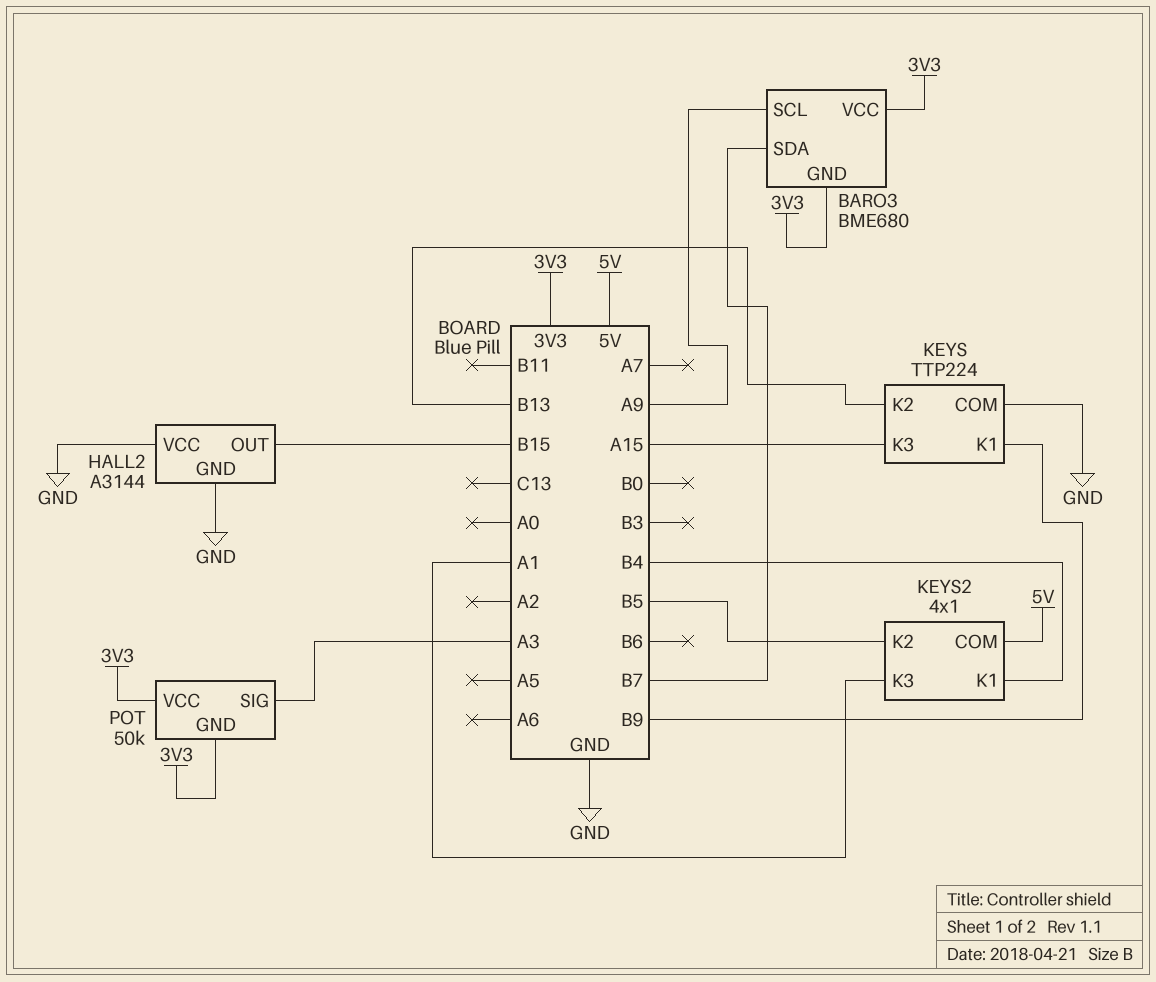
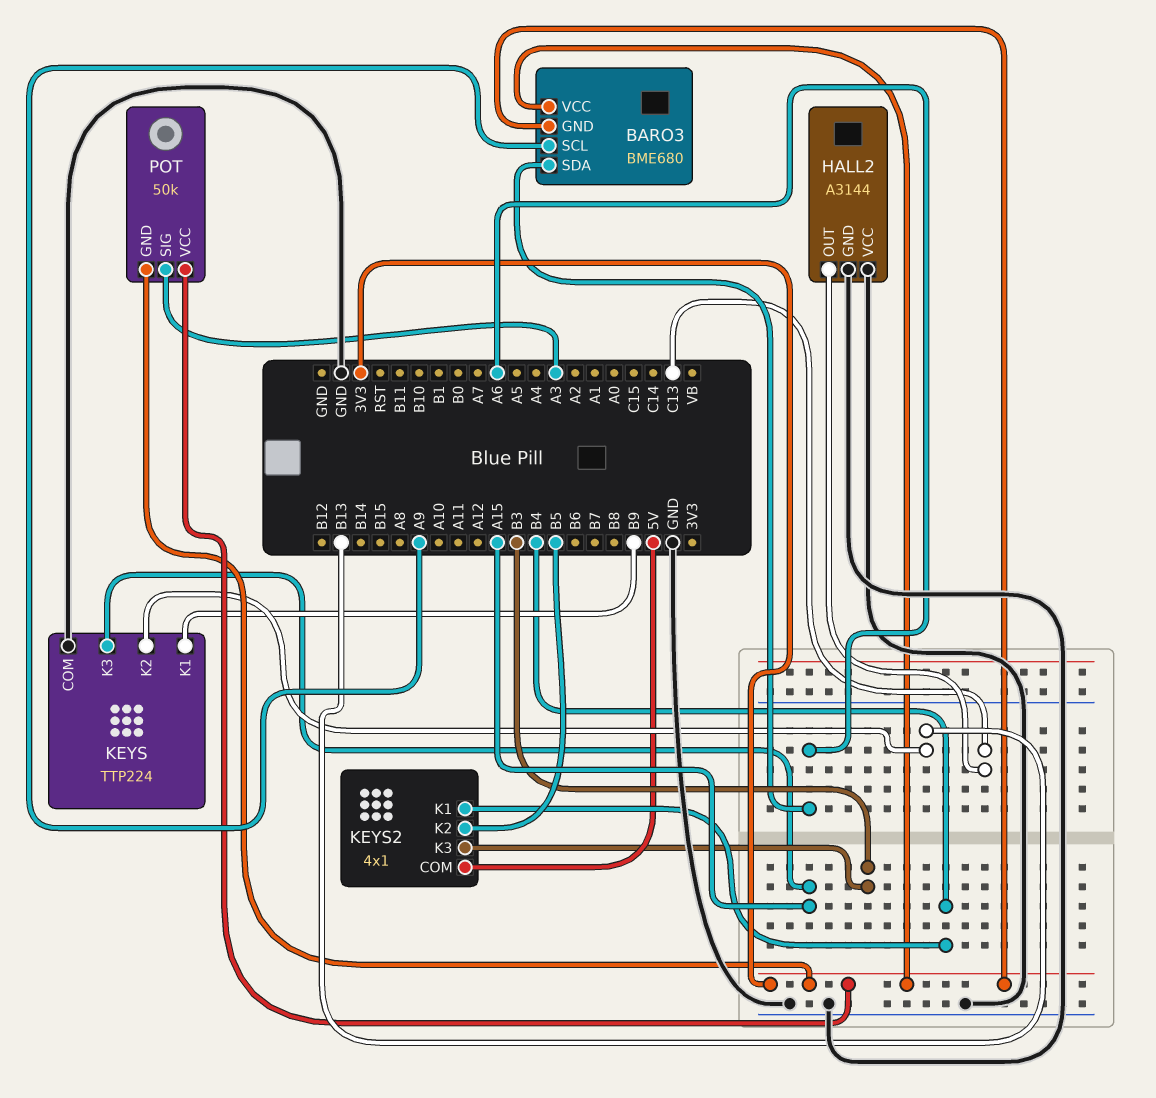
BARO3 pin SDA: B7 -> A6
HALL2 pin OUT: B15 -> C13
KEYS2 pin K3: A1 -> B3

